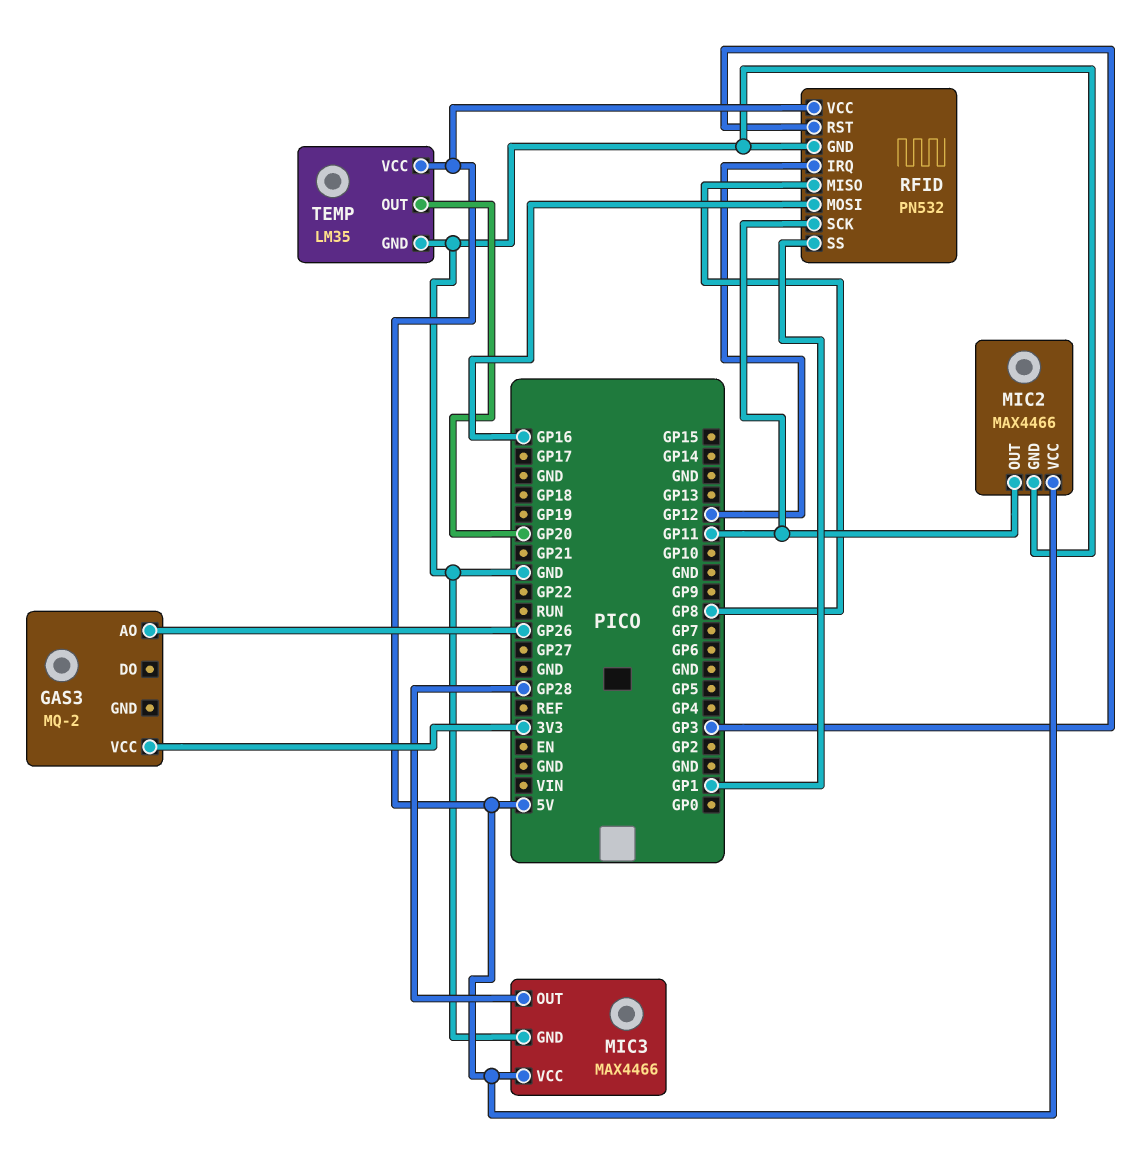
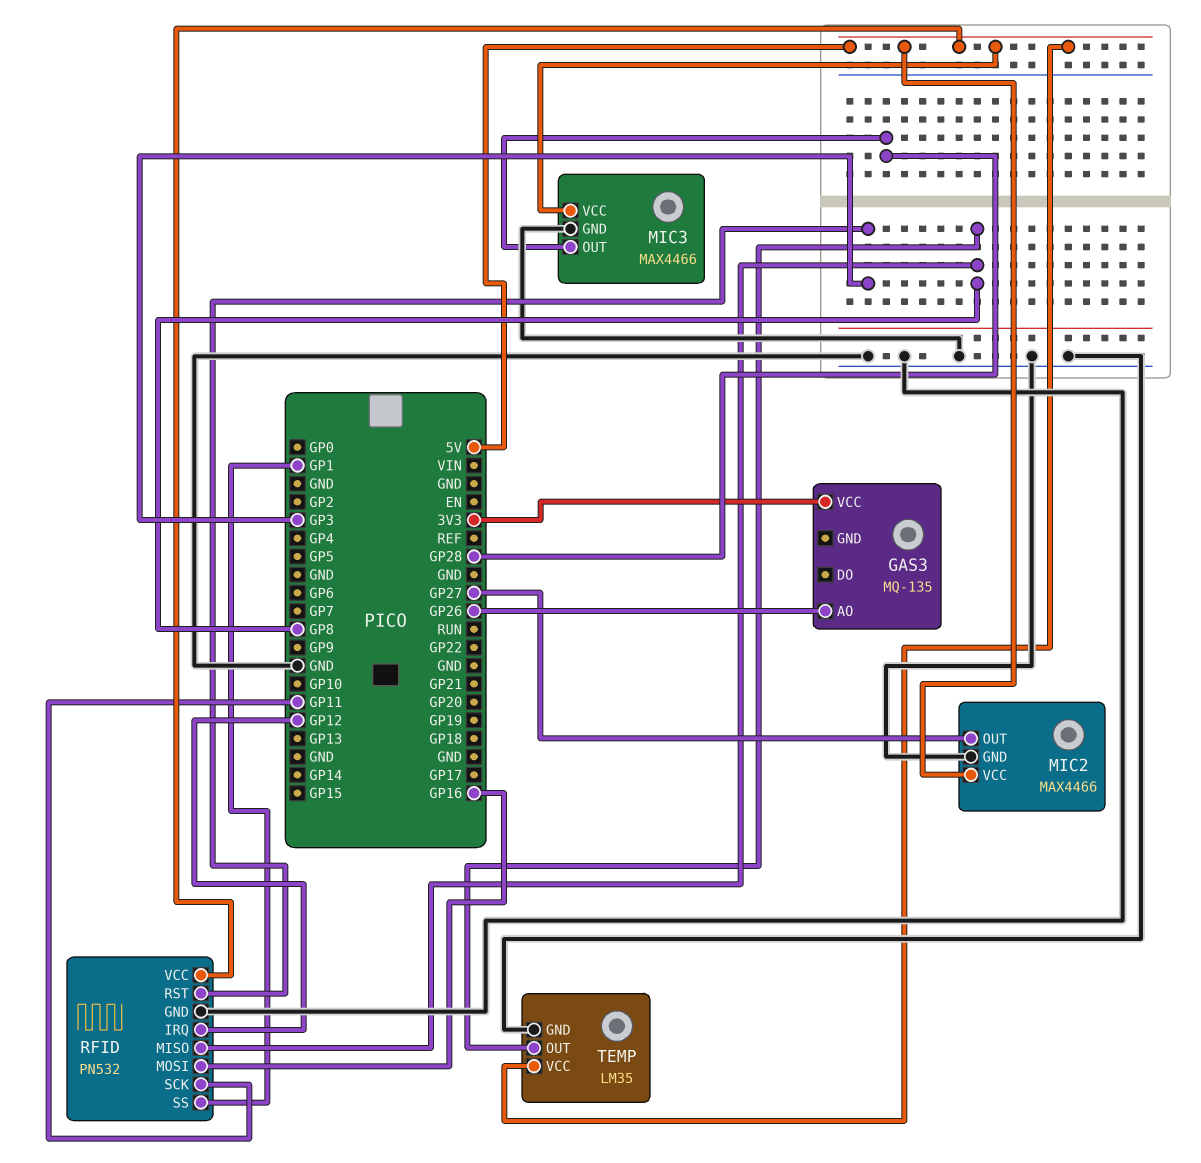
GAS3: MQ-2 -> MQ-135
MIC2 pin OUT: GP11 -> GP27
TEMP pin OUT: GP20 -> GP8

